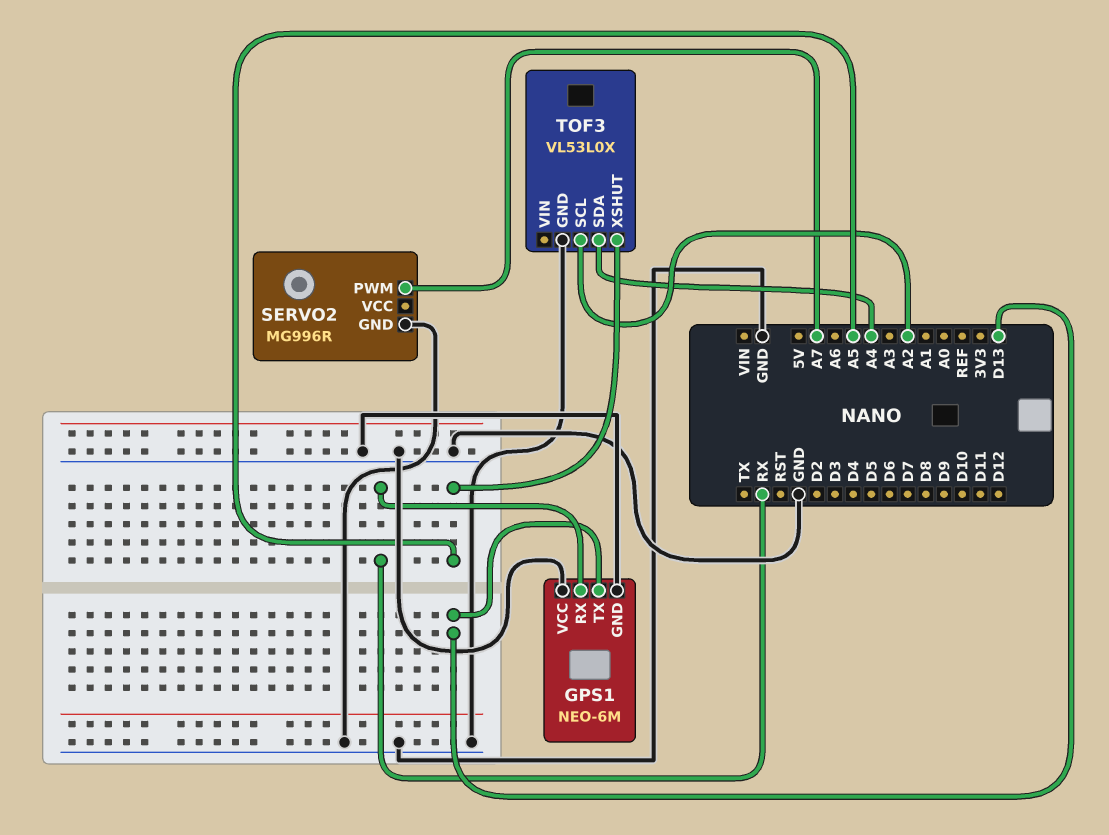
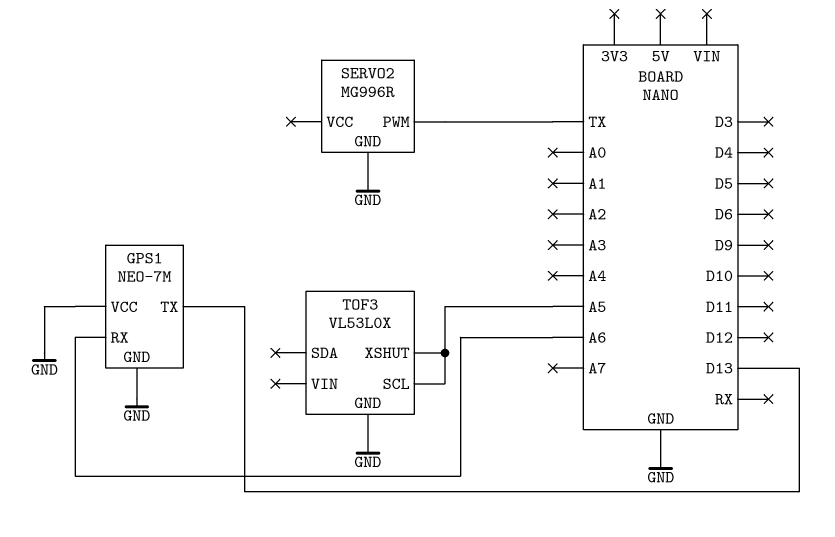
GPS1: NEO-6M -> NEO-7M
GPS1 pin RX: RX -> A6
SERVO2 pin PWM: A7 -> TX
TOF3 pin SCL: A2 -> A5
TOF3 pin SDA: A4 -> none

